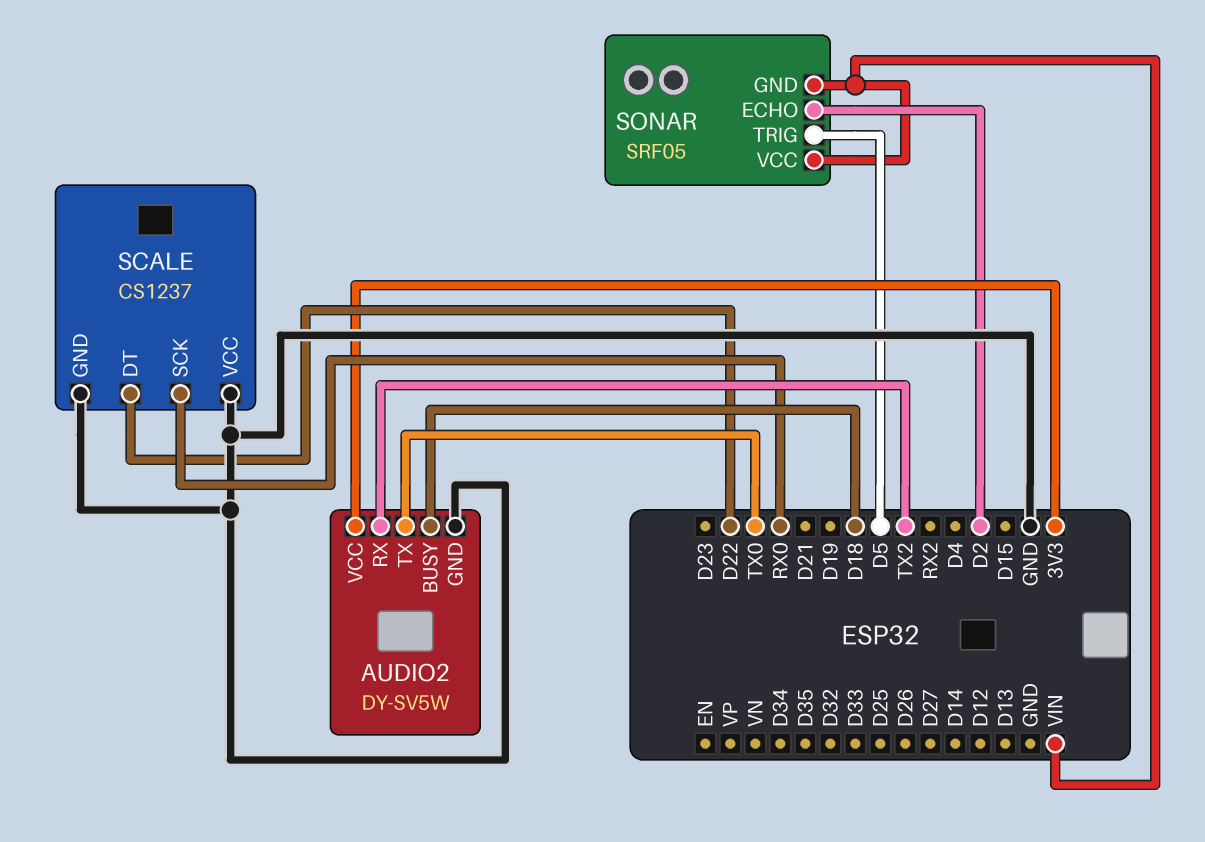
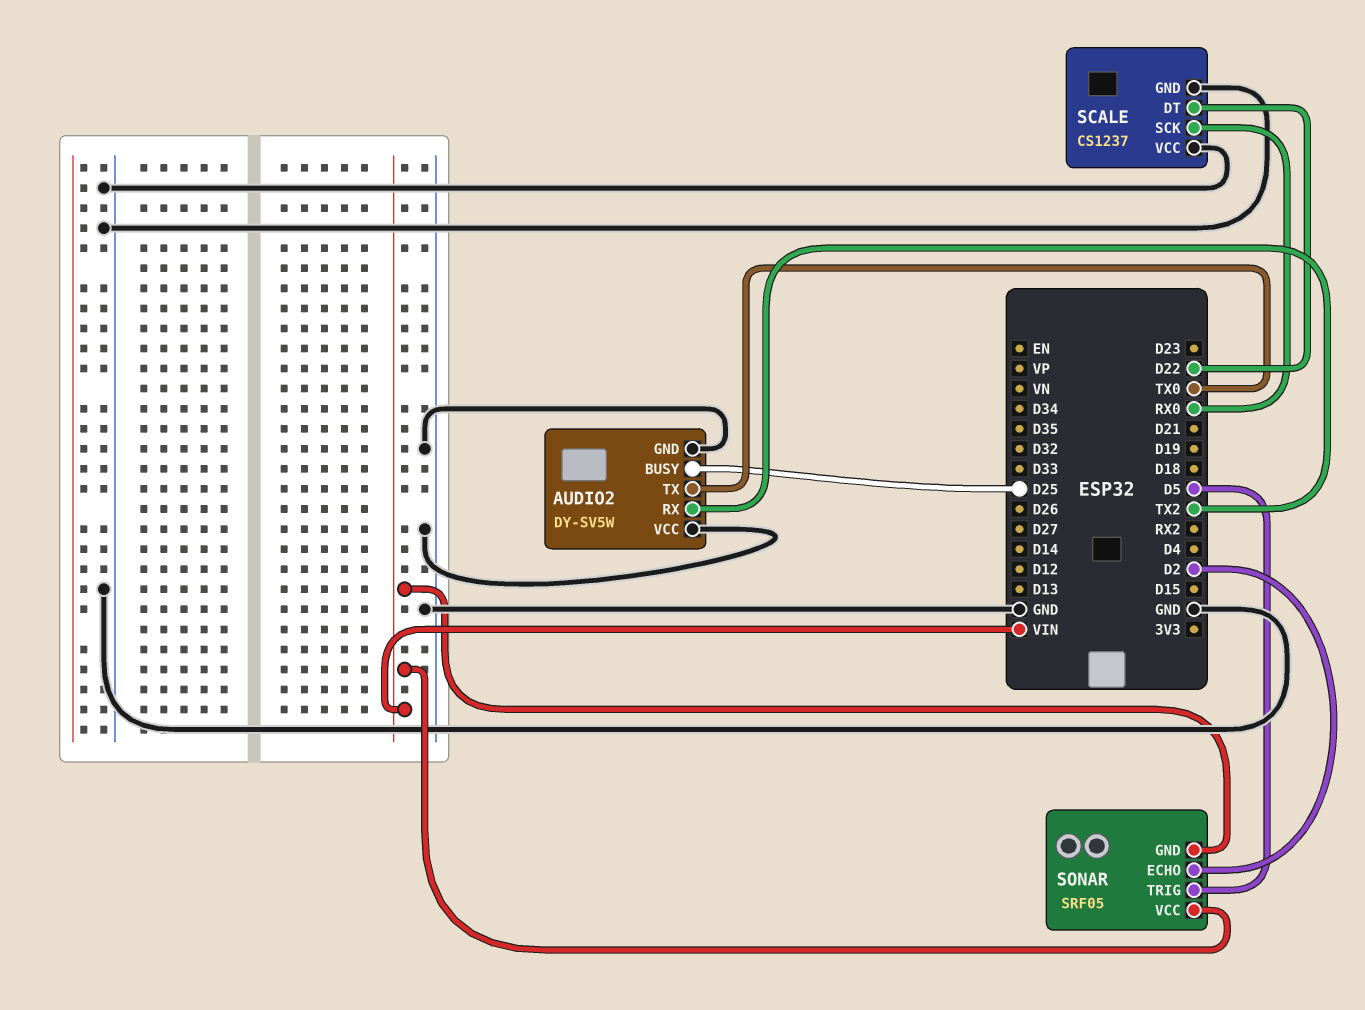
AUDIO2 pin BUSY: D18 -> D25
AUDIO2 pin VCC: 3V3 -> GND

